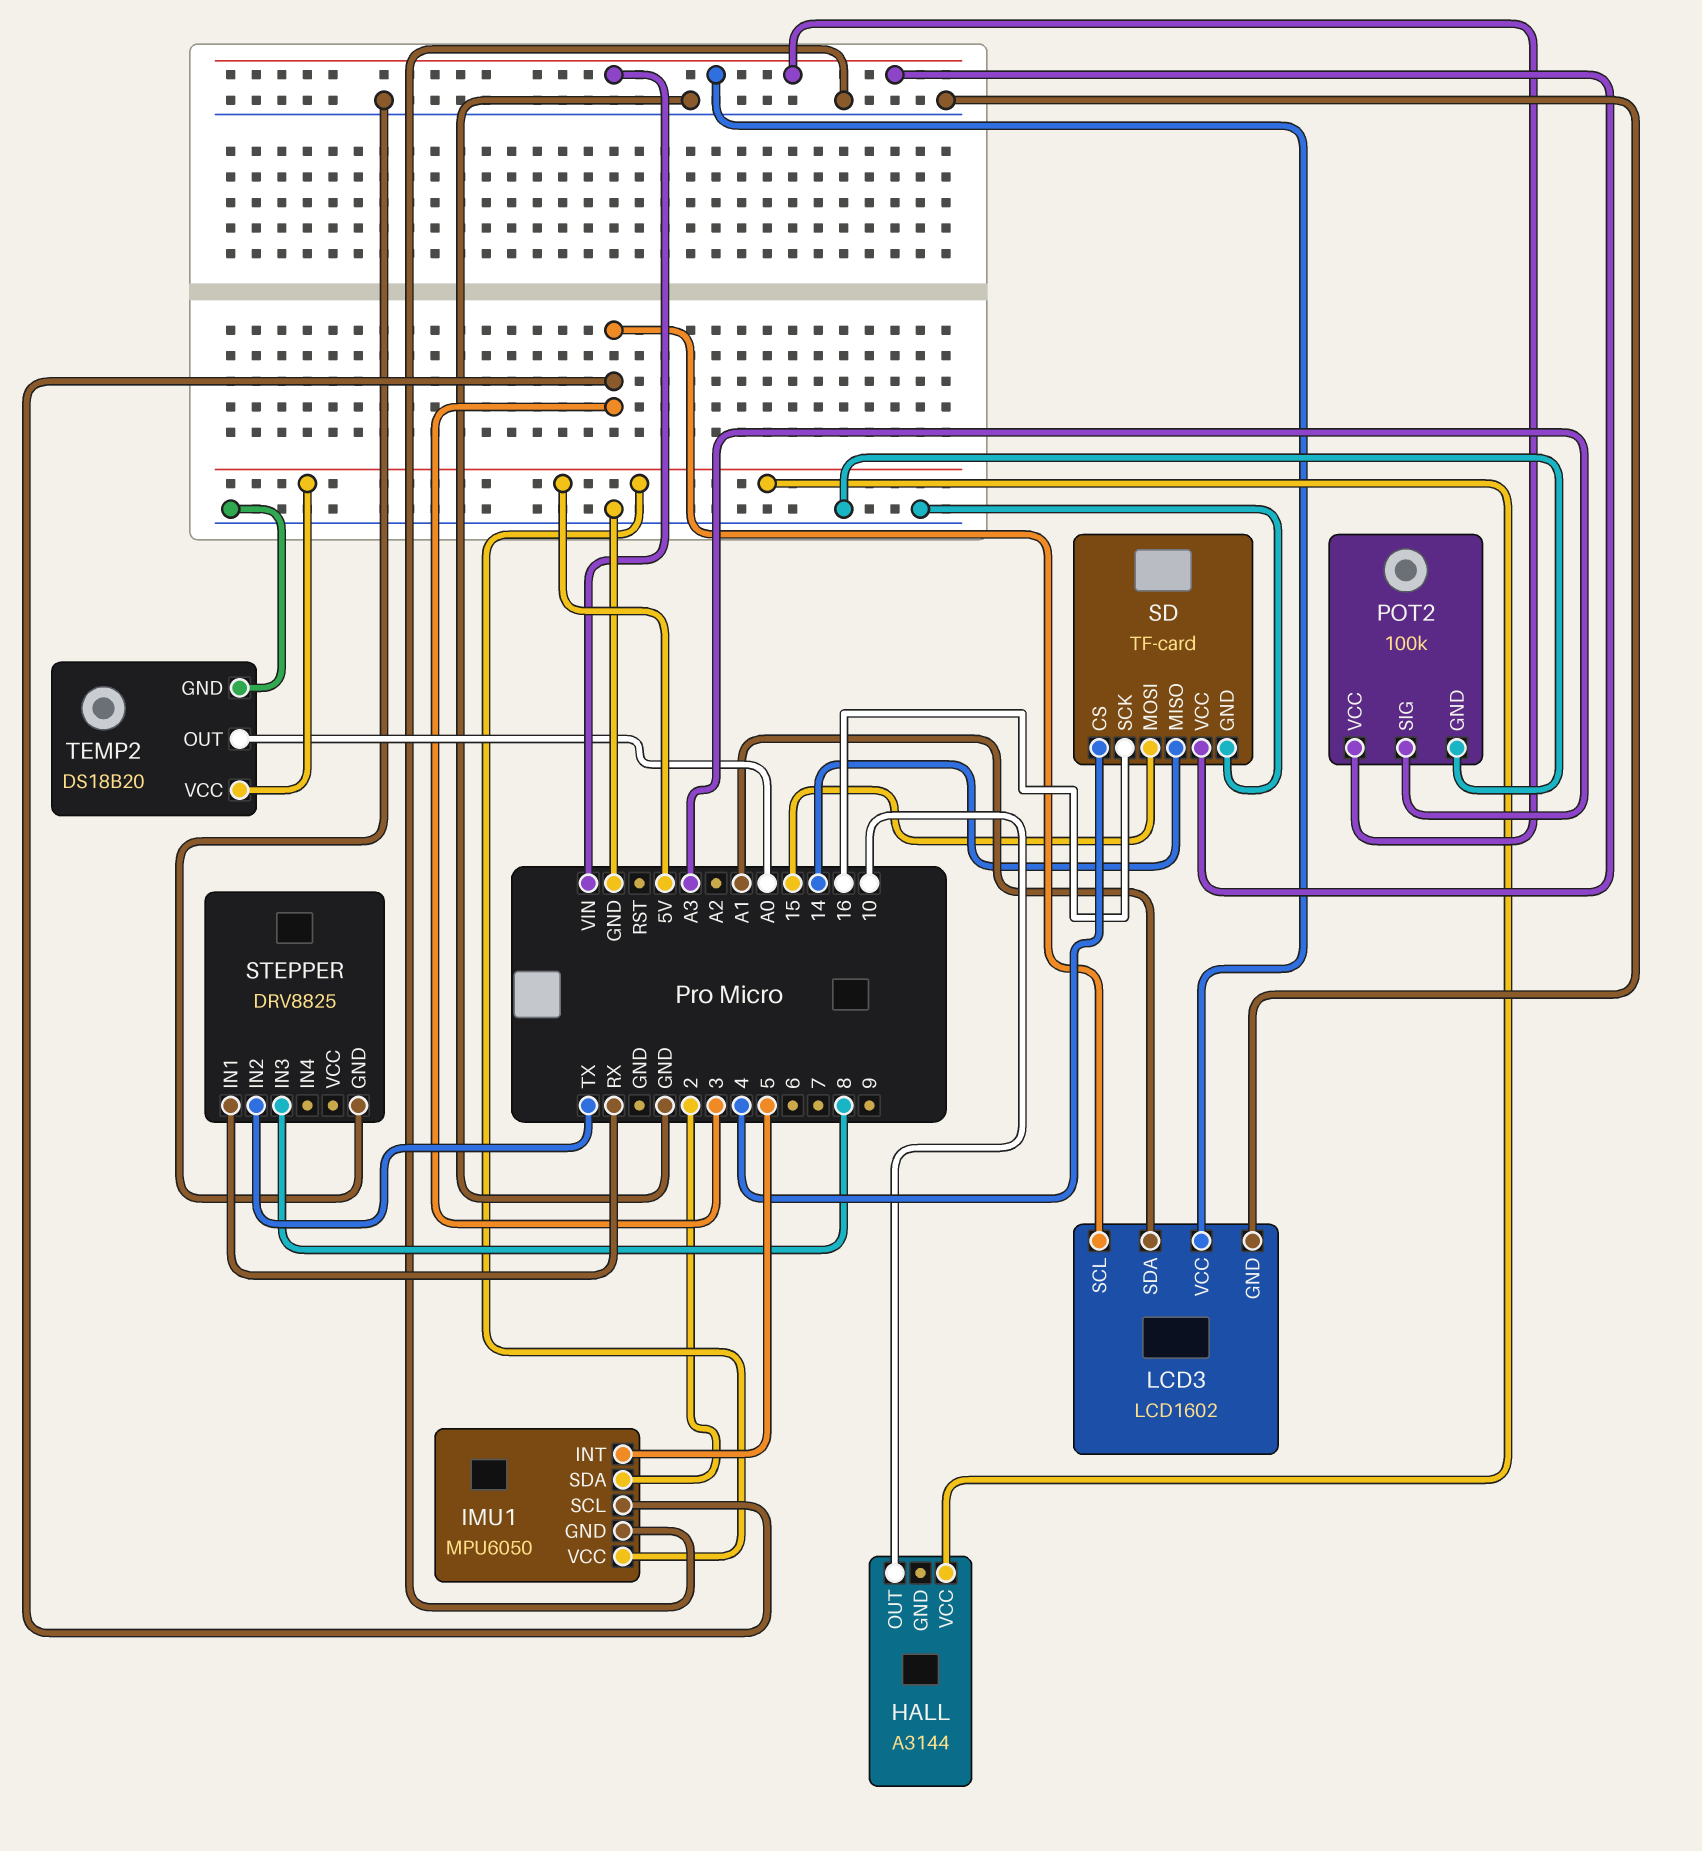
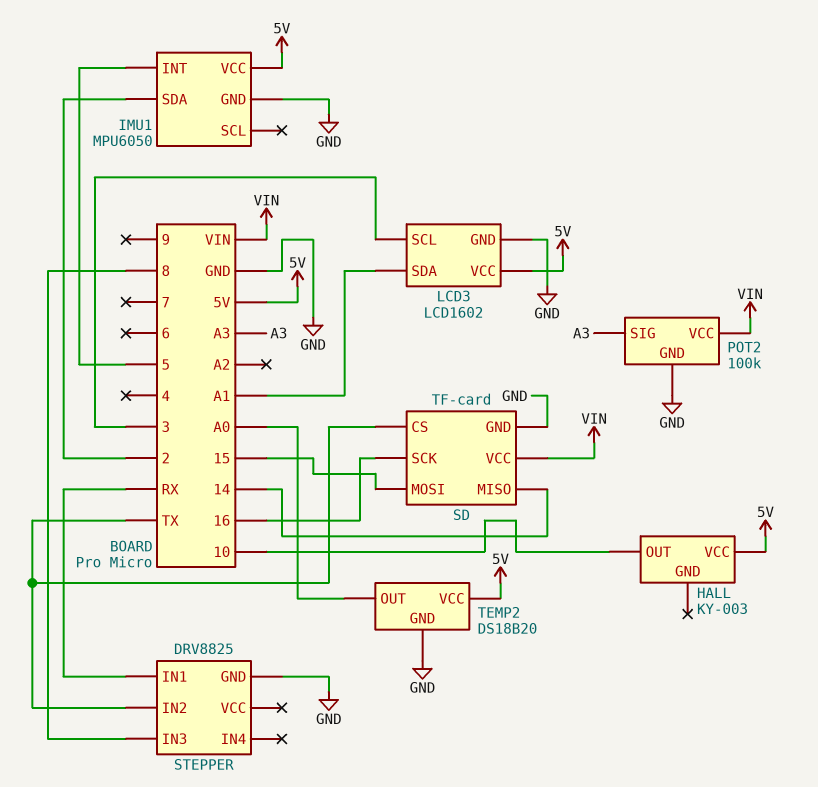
HALL: A3144 -> KY-003
IMU1 pin SCL: 3 -> none
LCD3 pin VCC: VIN -> 5V
SD pin CS: 4 -> TX

